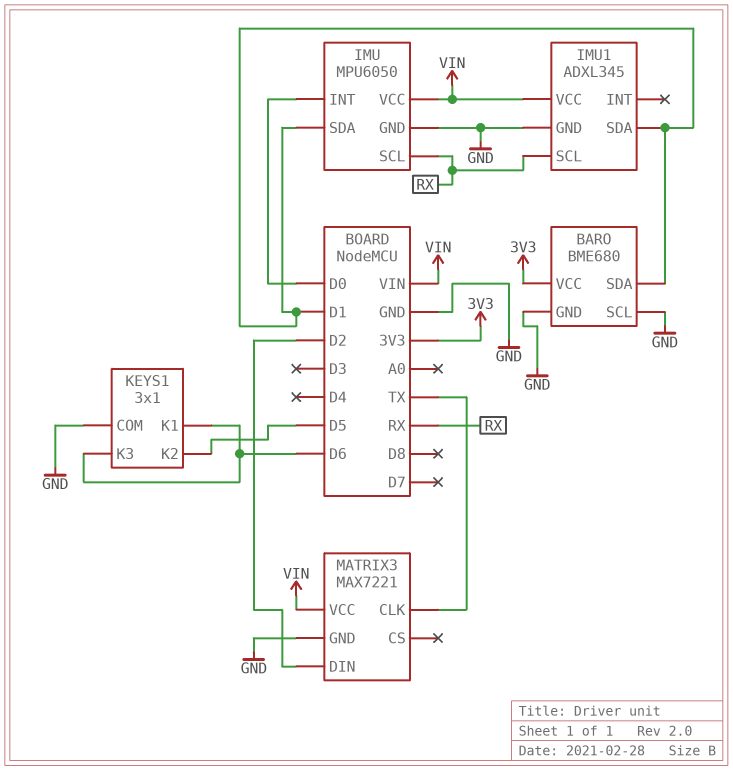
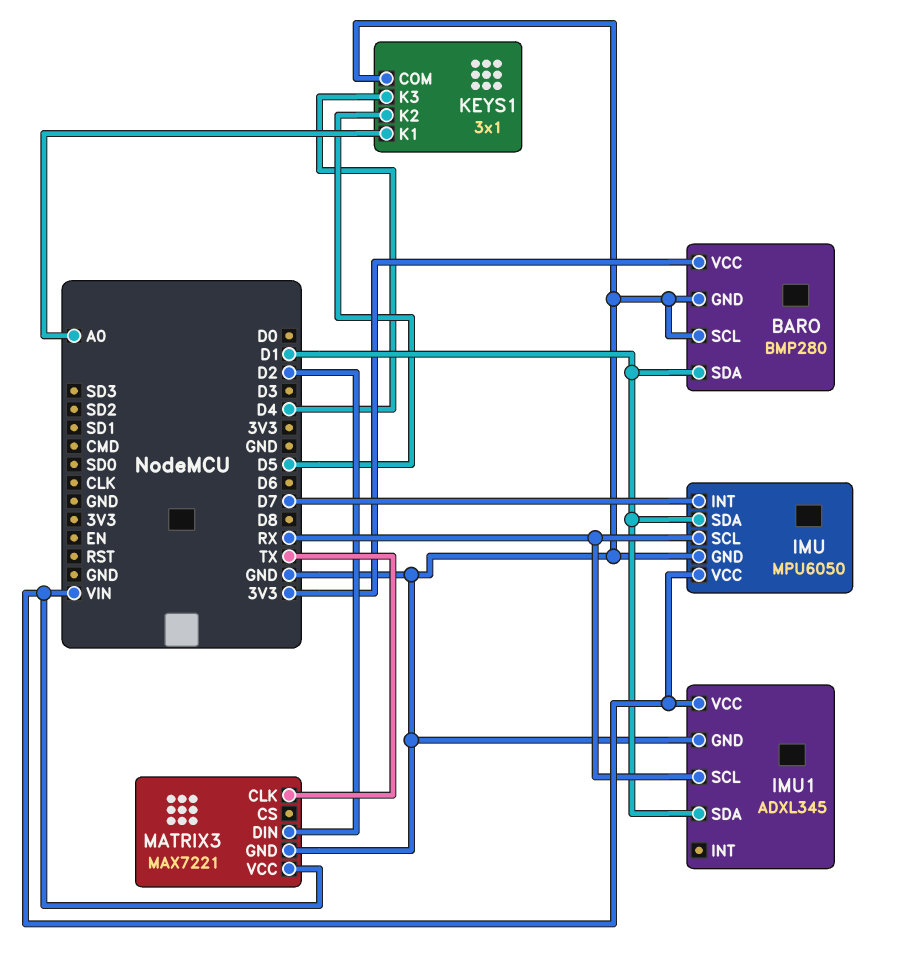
BARO: BME680 -> BMP280
IMU pin INT: D0 -> D7
KEYS1 pin K1: D6 -> A0
KEYS1 pin K3: D6 -> D4

